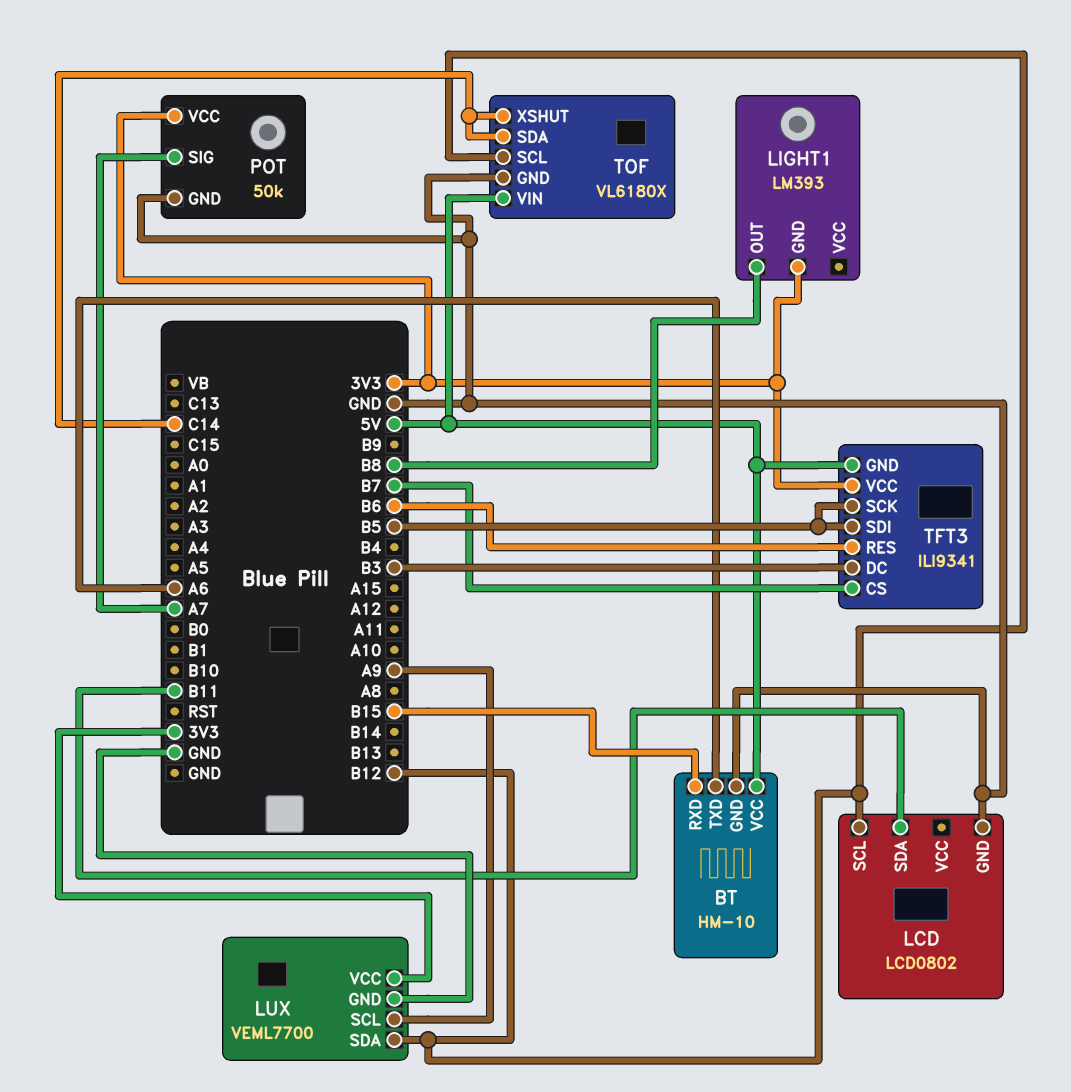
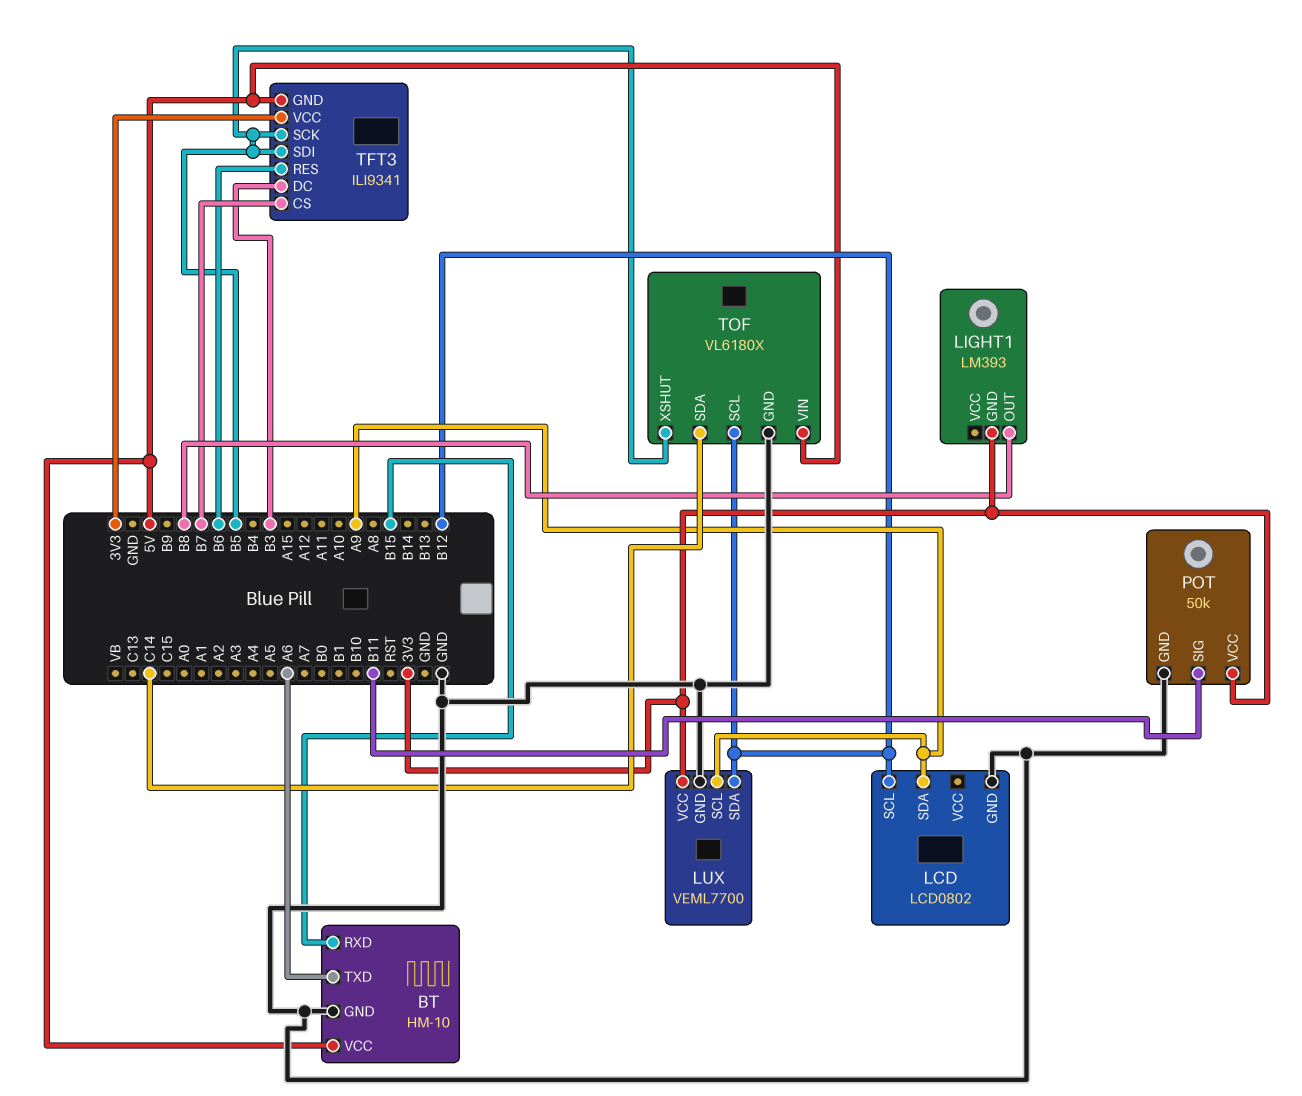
LCD pin SDA: B11 -> A9
POT pin SIG: A7 -> B11
TOF pin XSHUT: C14 -> B5

